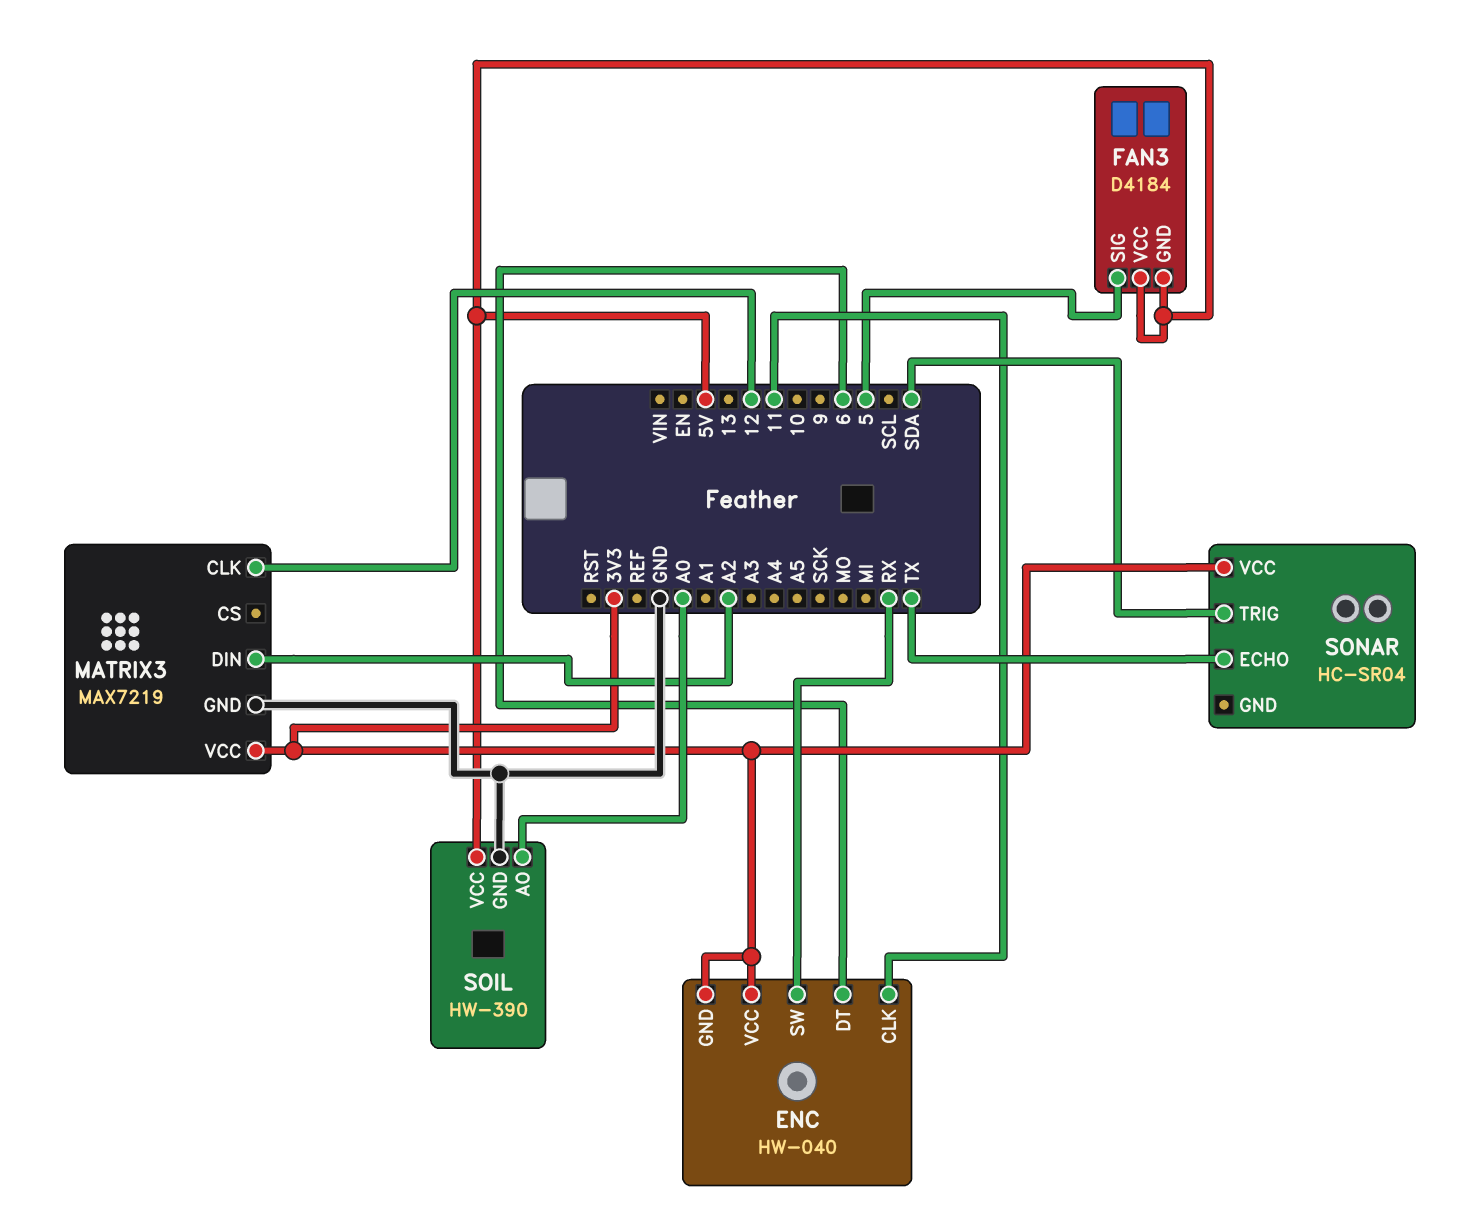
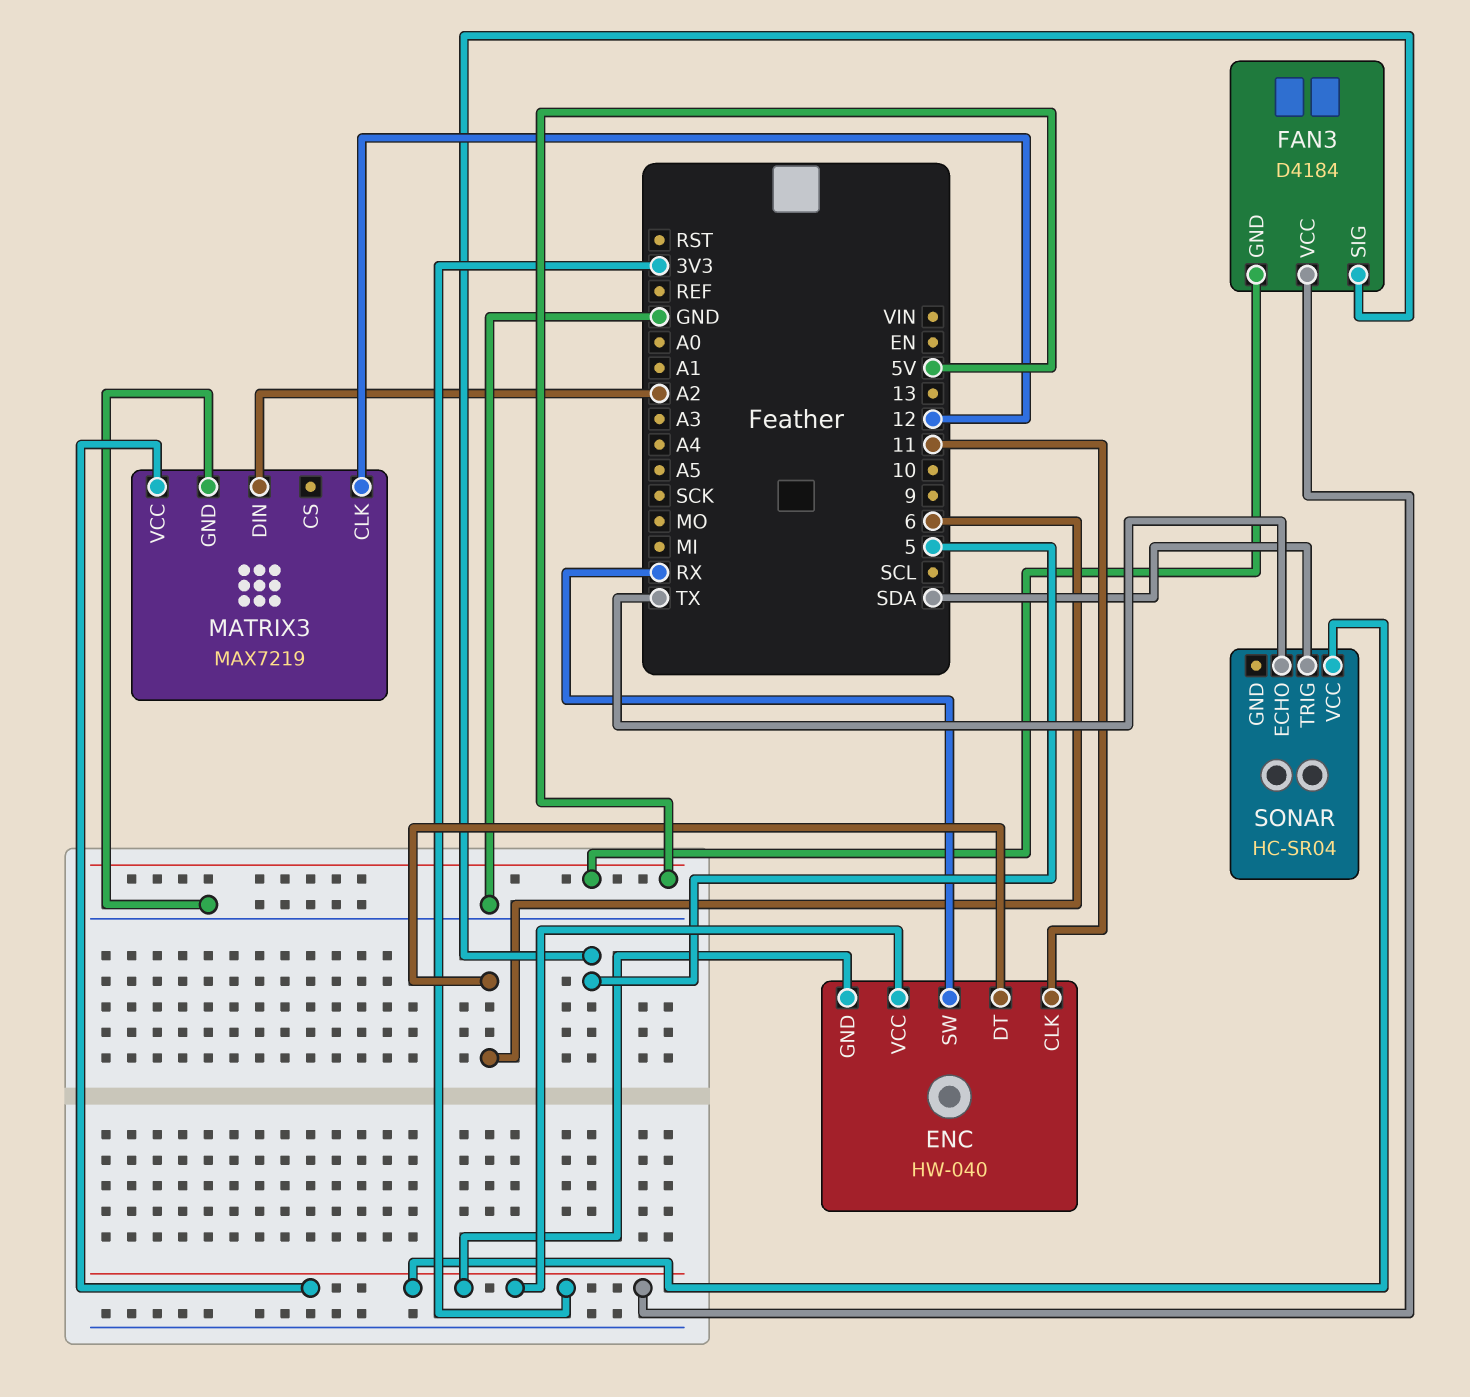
FAN3 pin VCC: 5V -> 3V3
SOIL: HW-390 -> none
SOIL pin AO: A0 -> none
SOIL pin GND: GND -> none
SOIL pin VCC: 5V -> none

